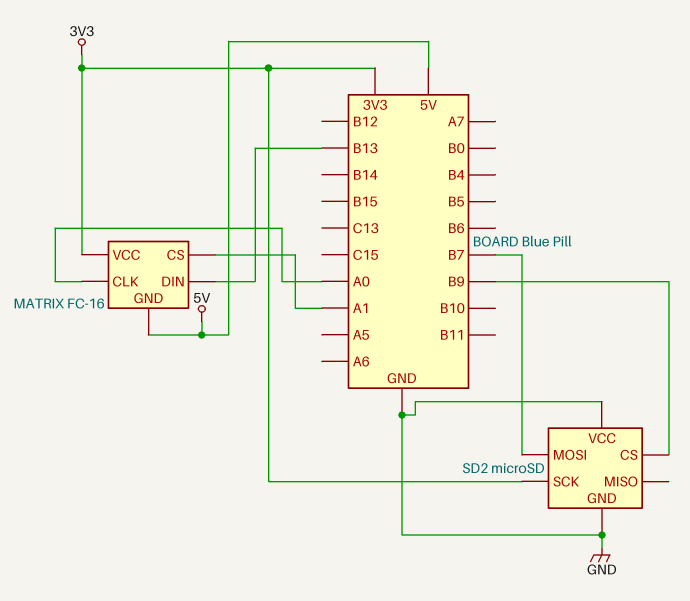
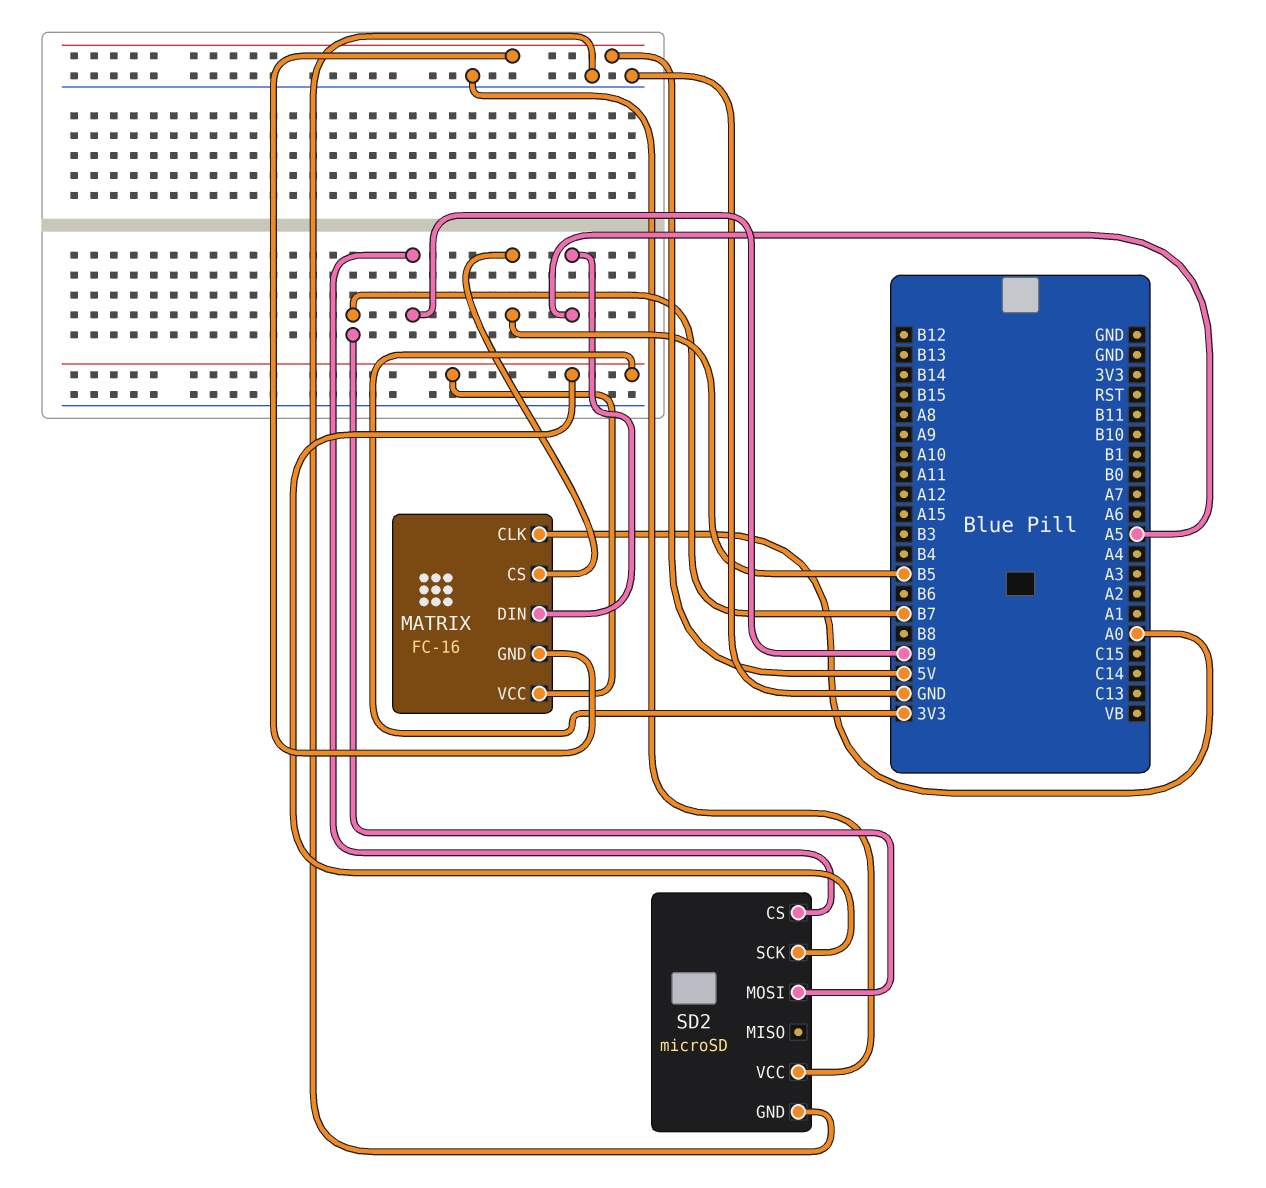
MATRIX pin CS: A1 -> B5
MATRIX pin DIN: B13 -> A5

